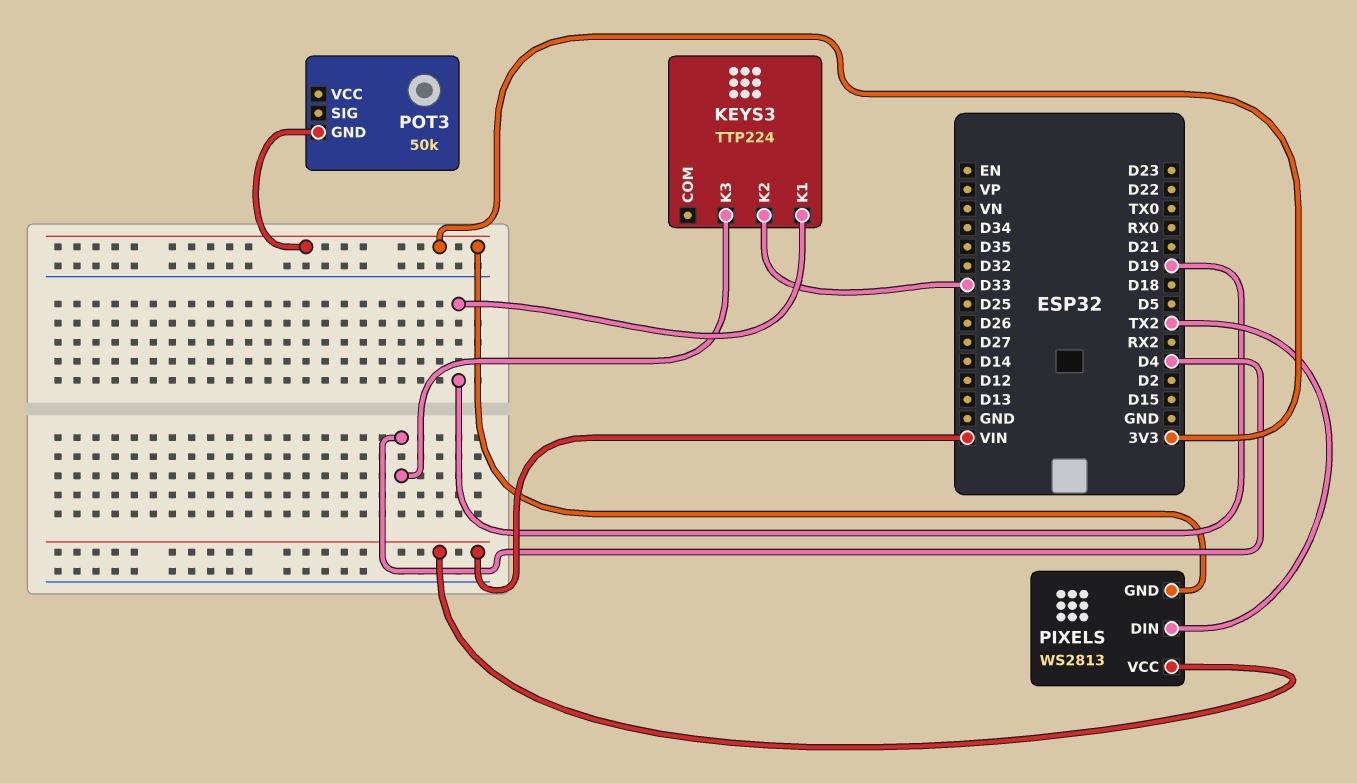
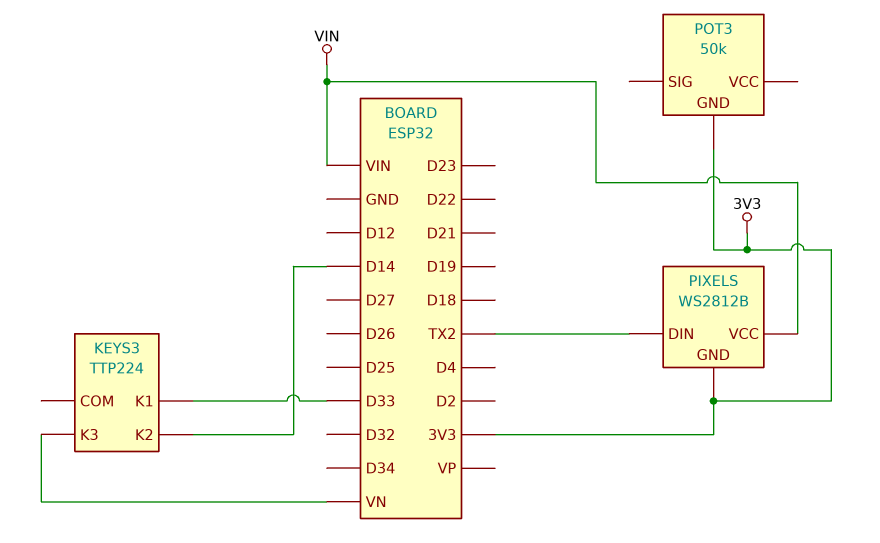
KEYS3 pin K1: D19 -> D33
KEYS3 pin K2: D33 -> D14
KEYS3 pin K3: D4 -> VN
PIXELS: WS2813 -> WS2812B

